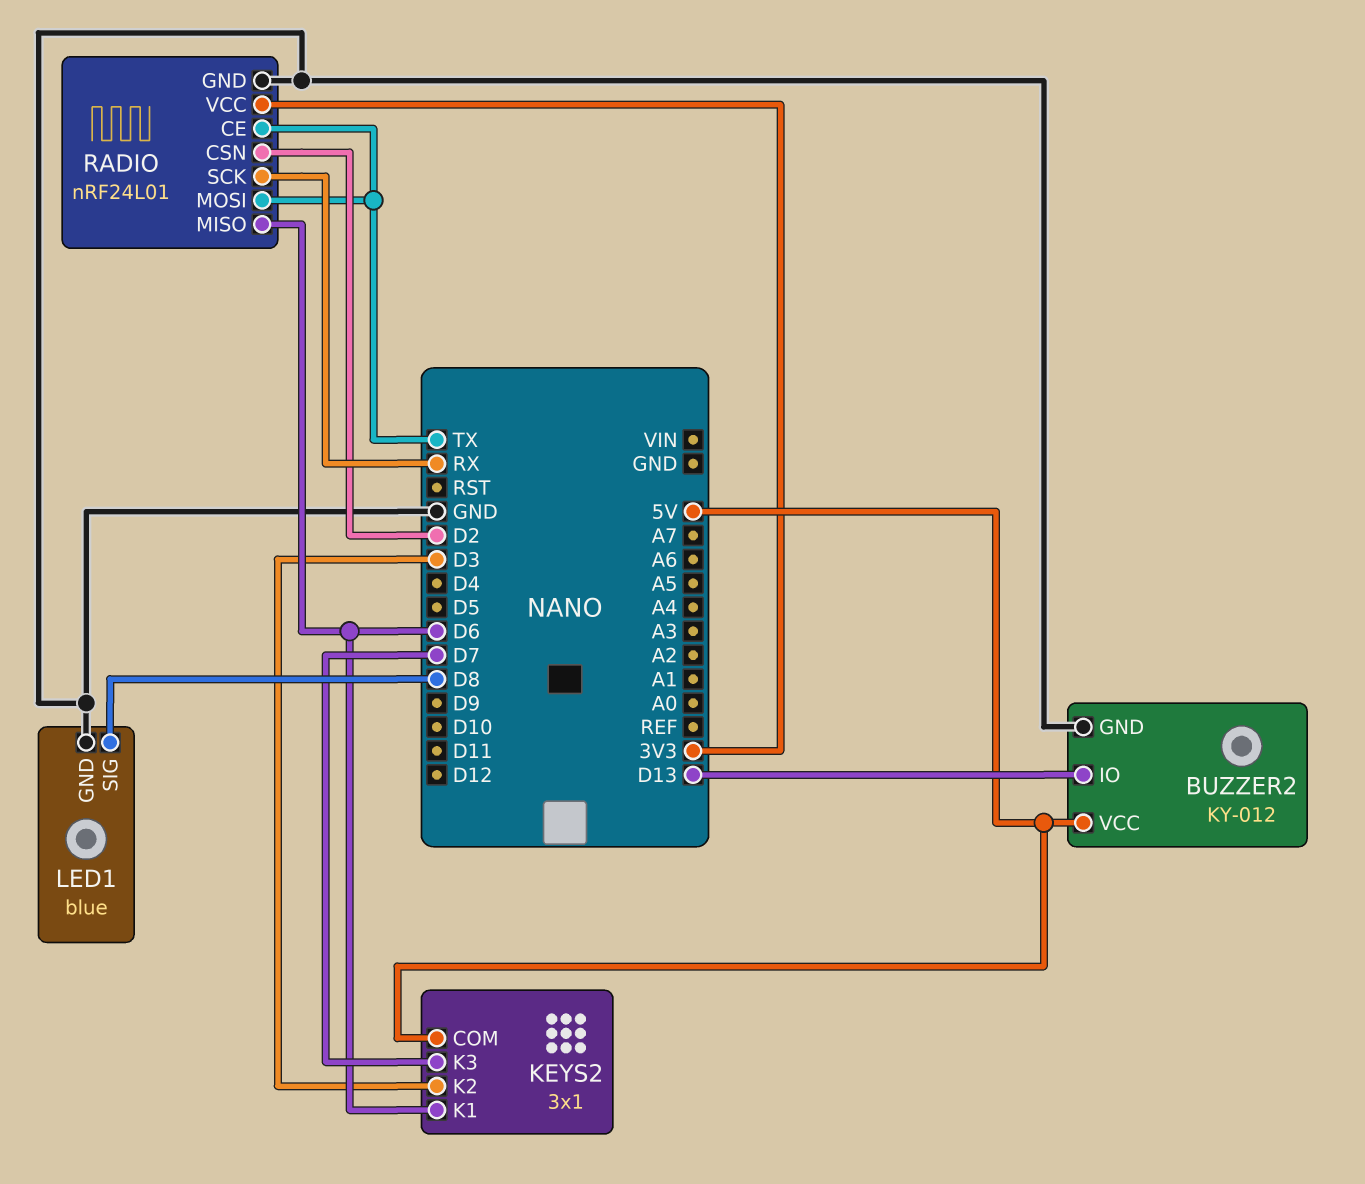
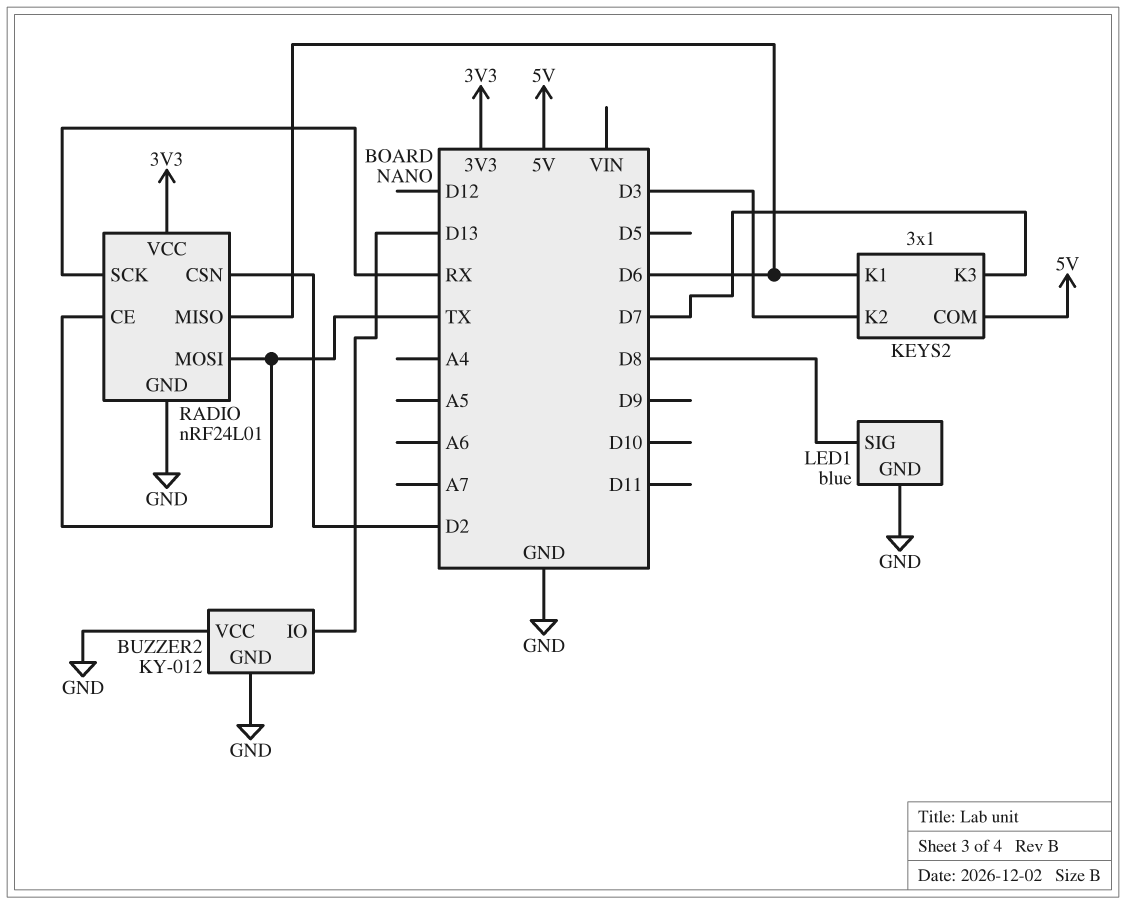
BUZZER2 pin VCC: 5V -> GND

